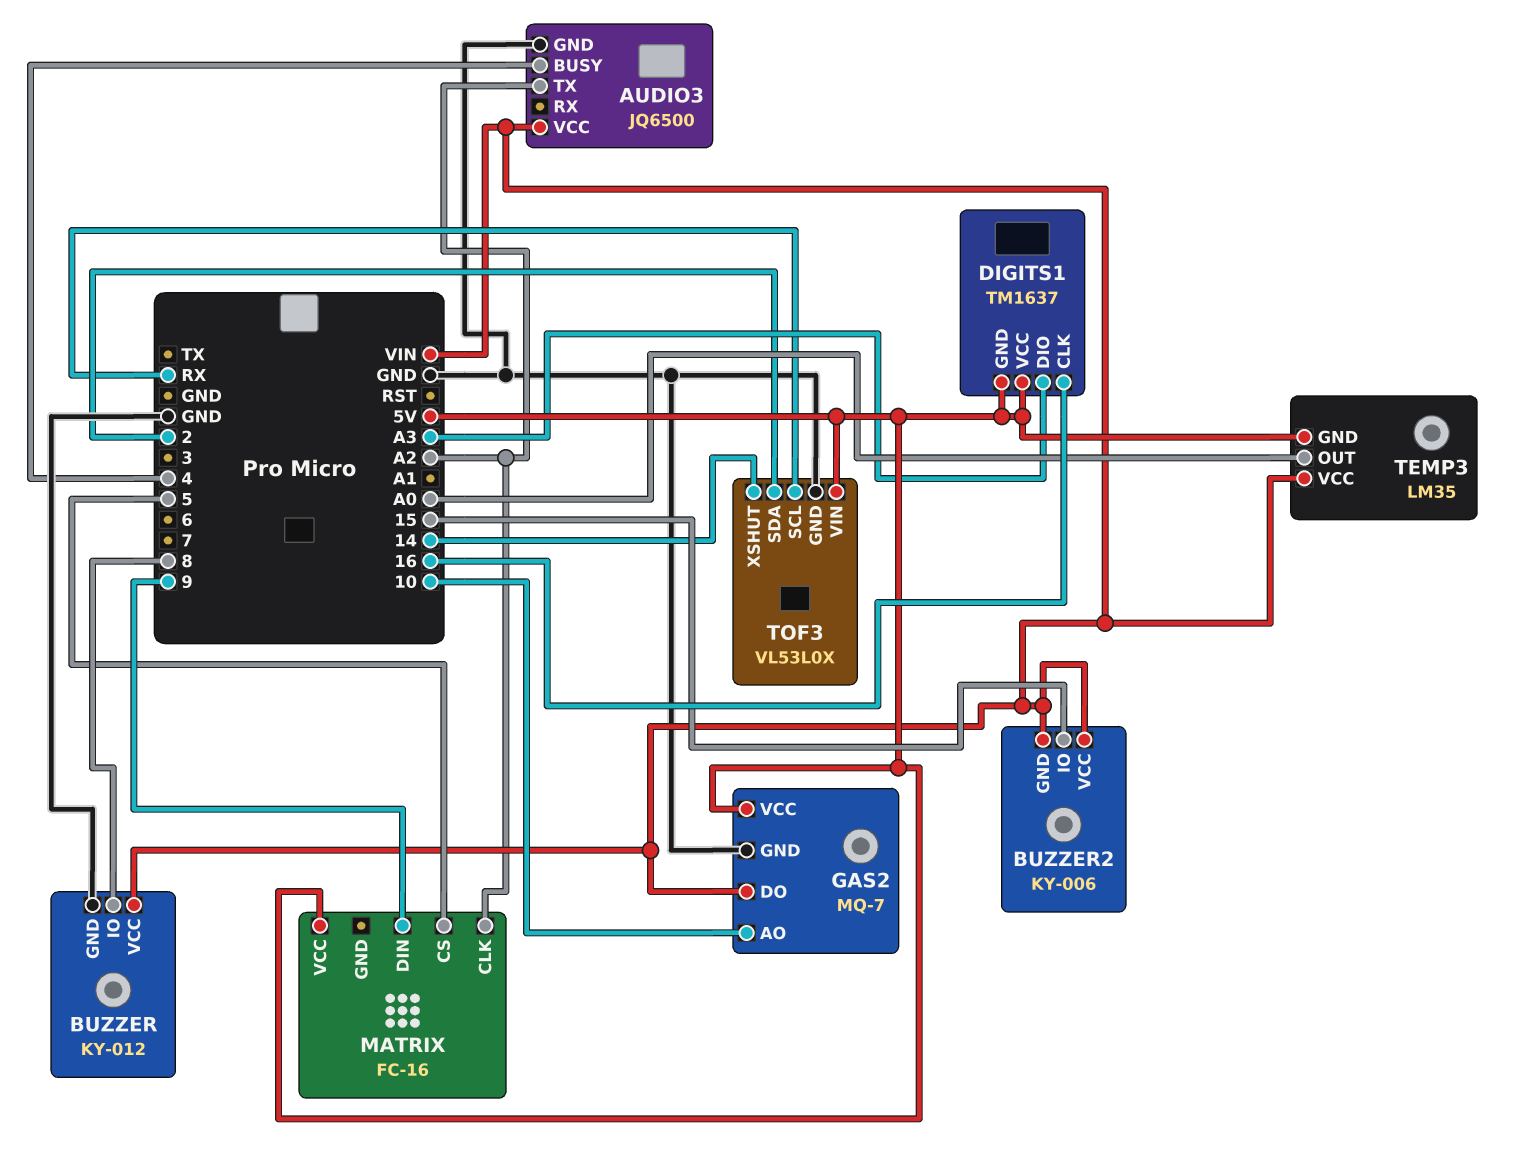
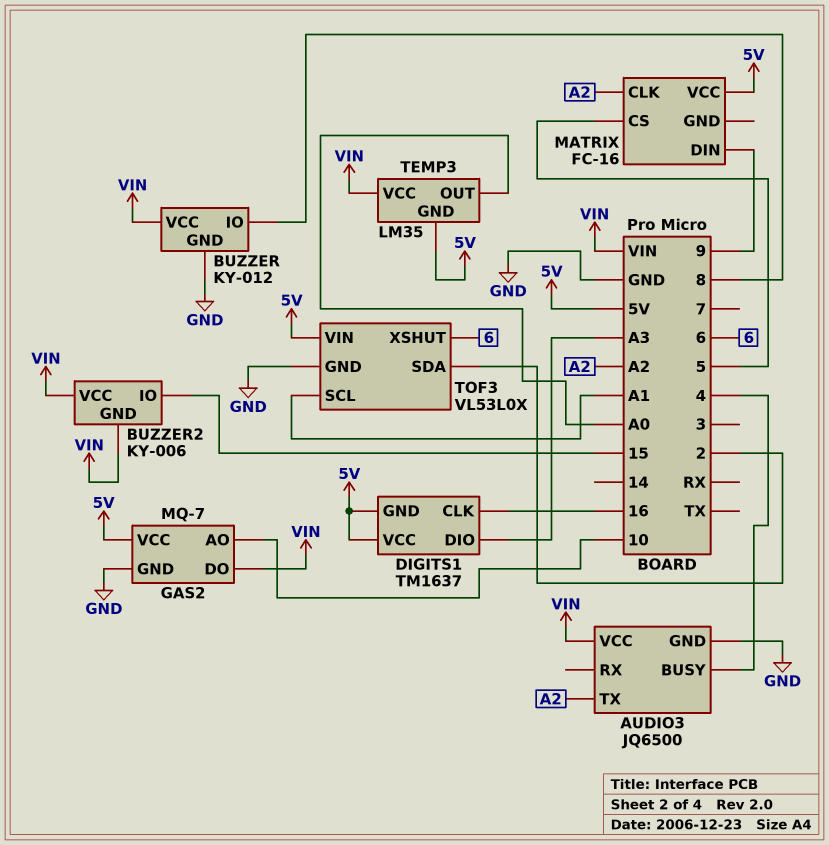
TOF3 pin SCL: RX -> A1
TOF3 pin XSHUT: 14 -> 6

